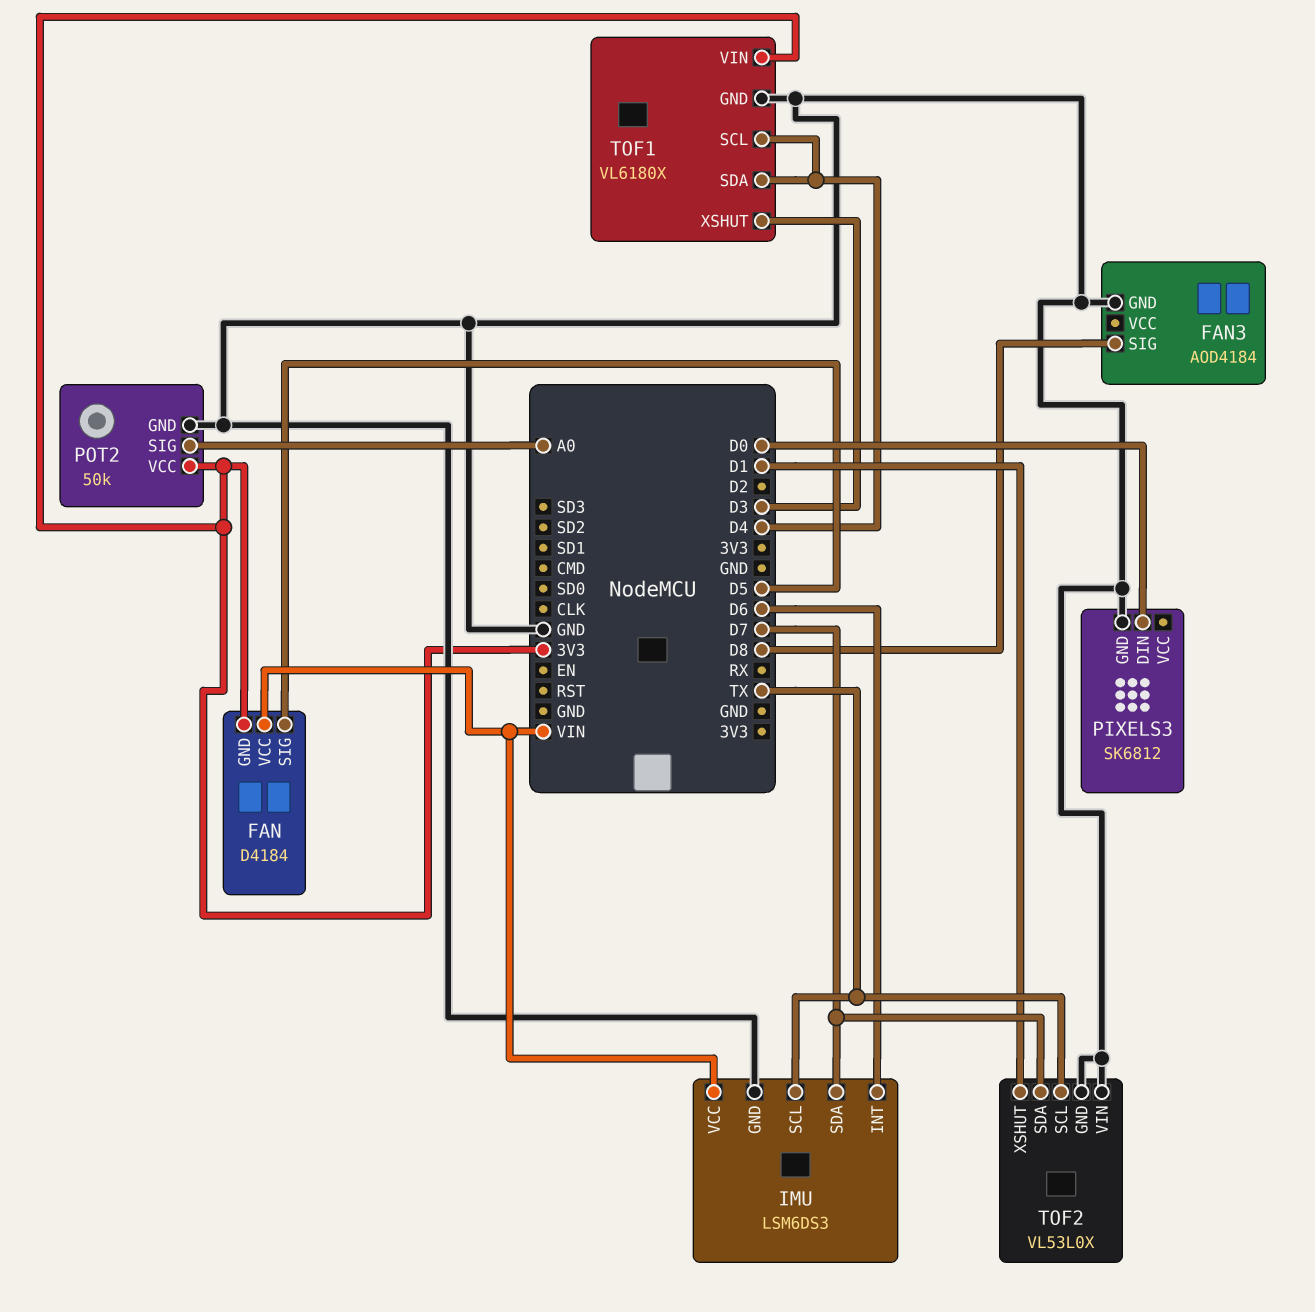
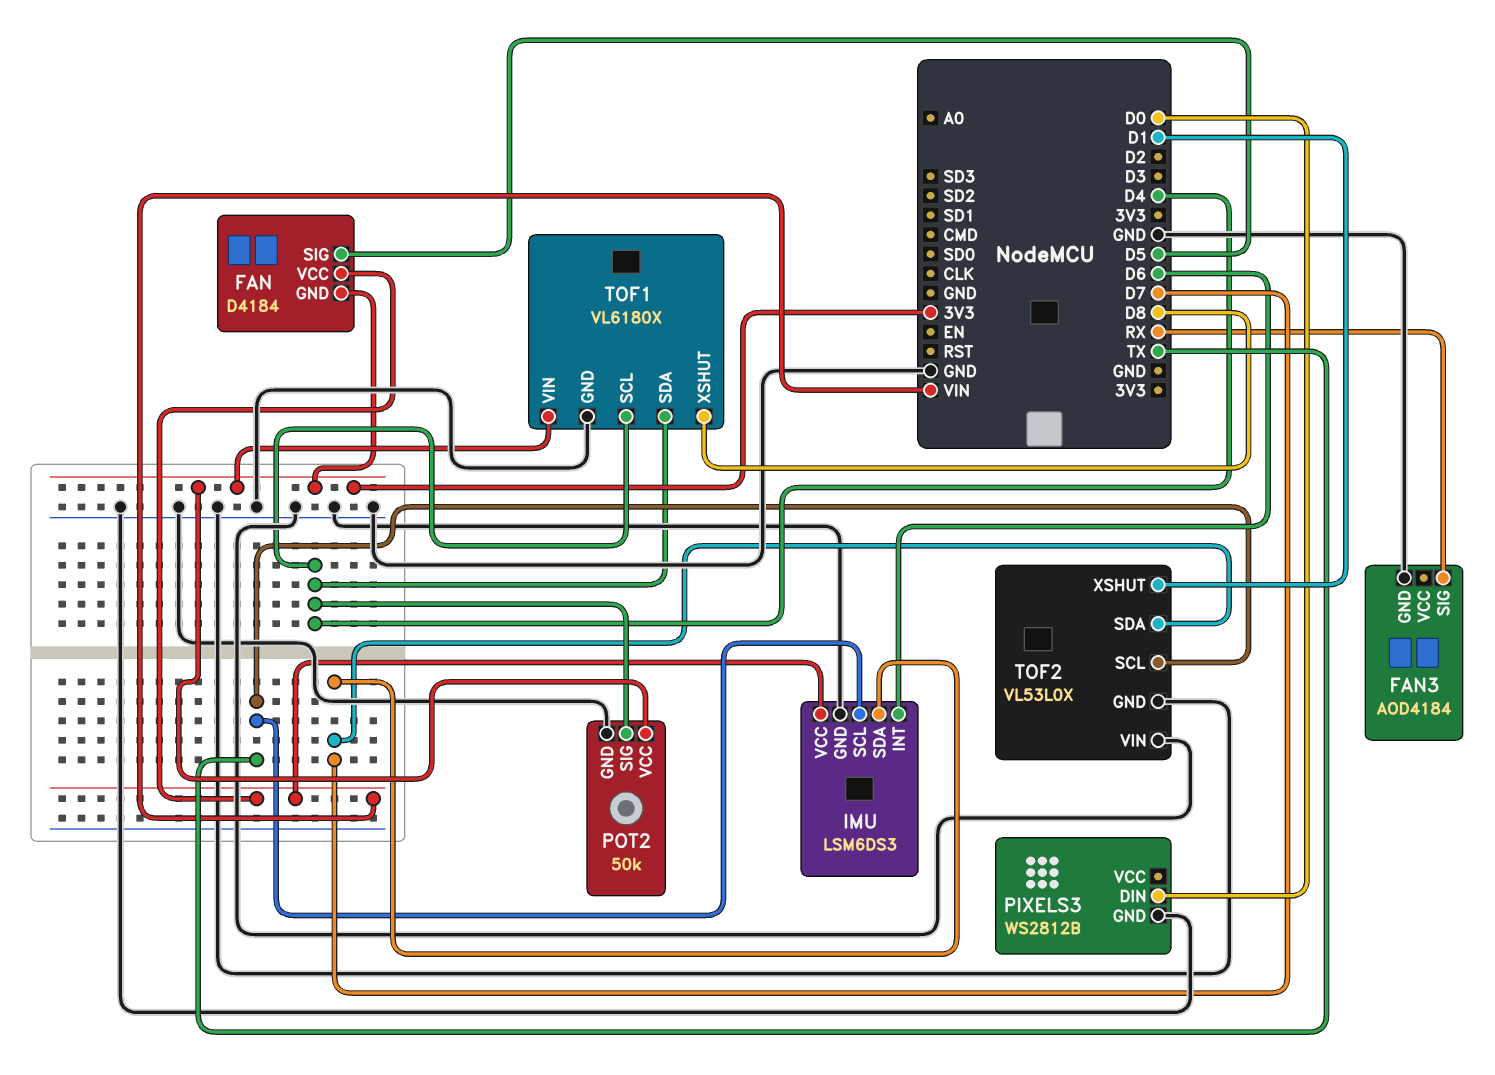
FAN3 pin SIG: D8 -> RX
PIXELS3: SK6812 -> WS2812B
POT2 pin SIG: A0 -> D4
TOF1 pin XSHUT: D3 -> D8

